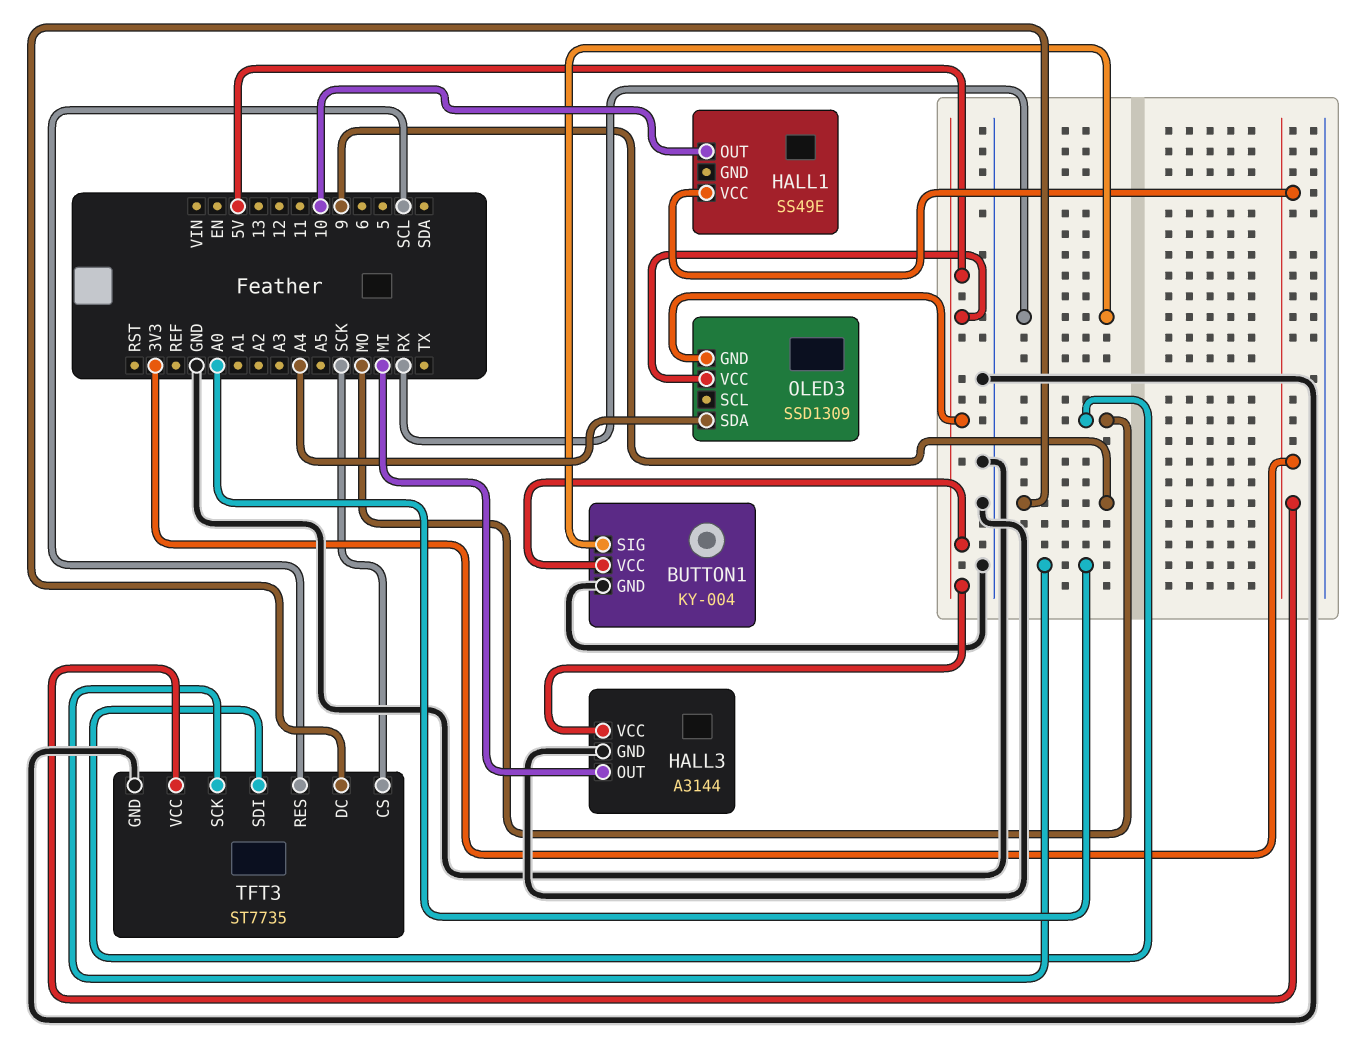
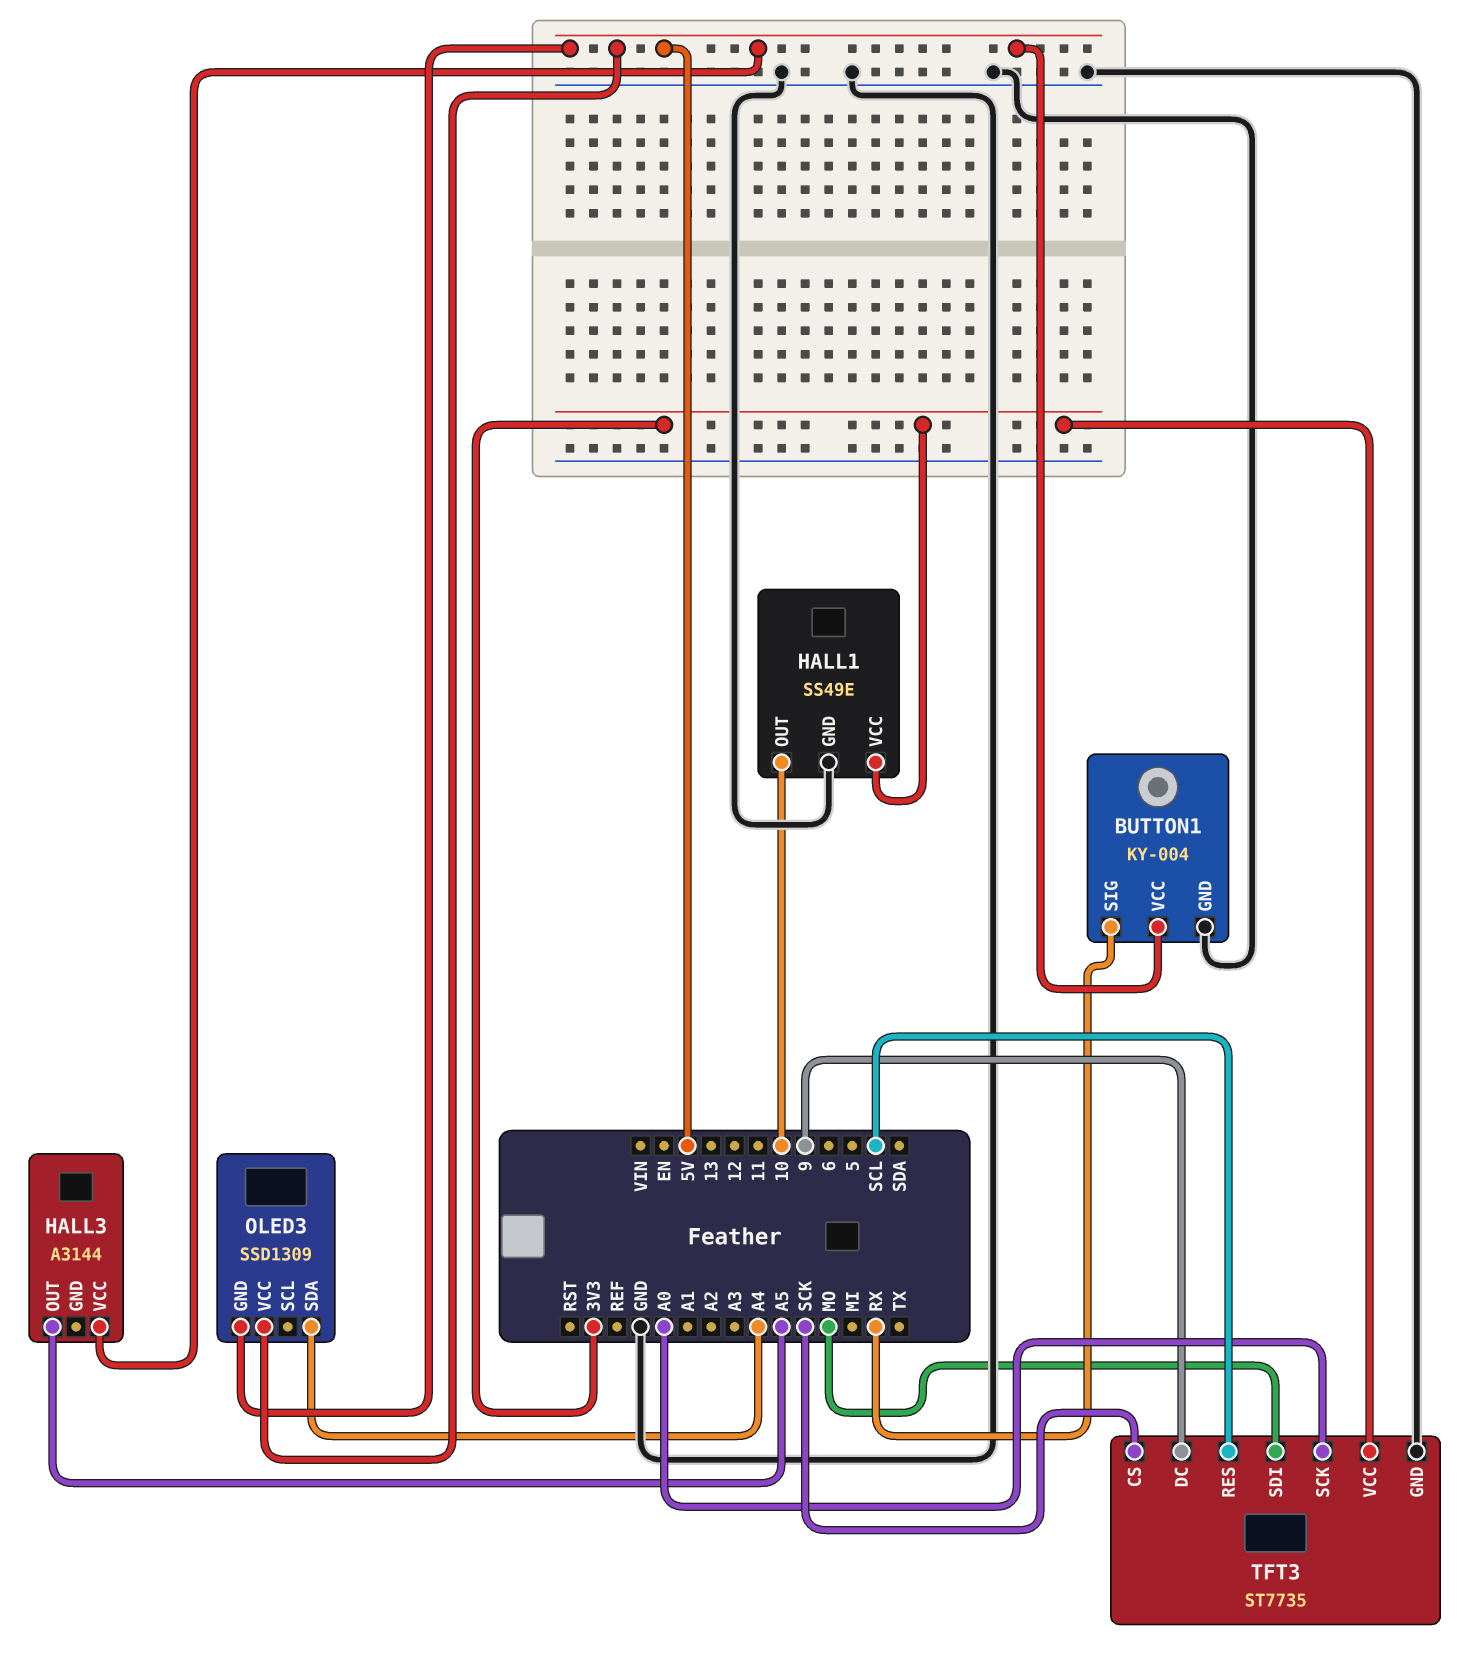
HALL1 pin GND: none -> GND
HALL3 pin GND: GND -> none
HALL3 pin OUT: MI -> A5

